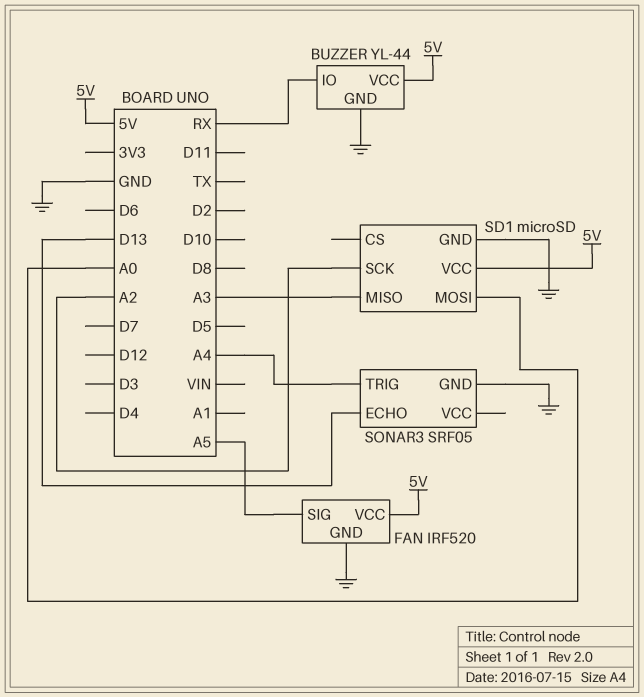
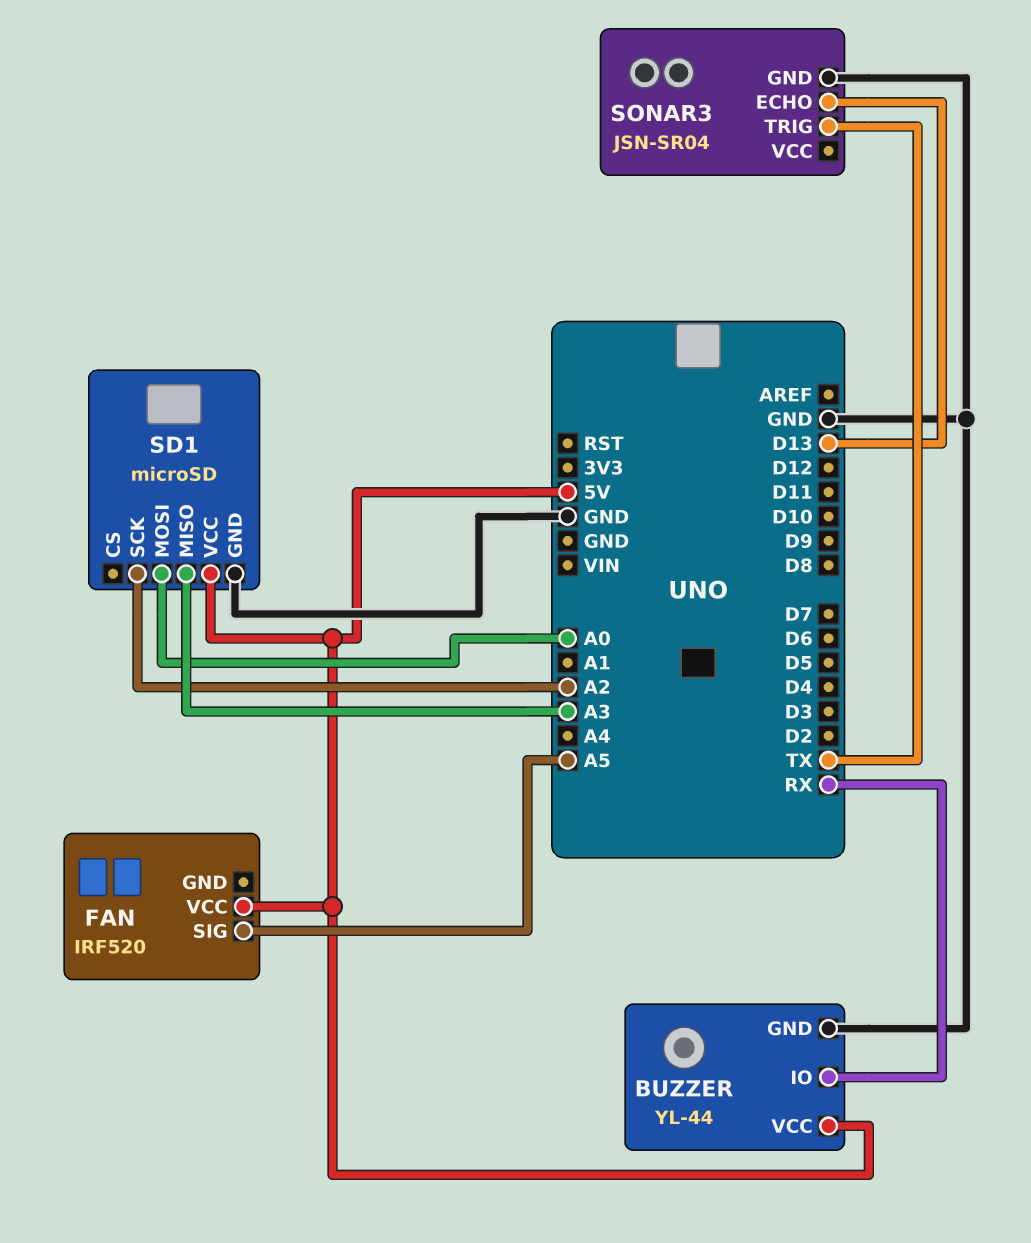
FAN pin GND: GND -> none
SONAR3: SRF05 -> JSN-SR04
SONAR3 pin TRIG: A4 -> TX

